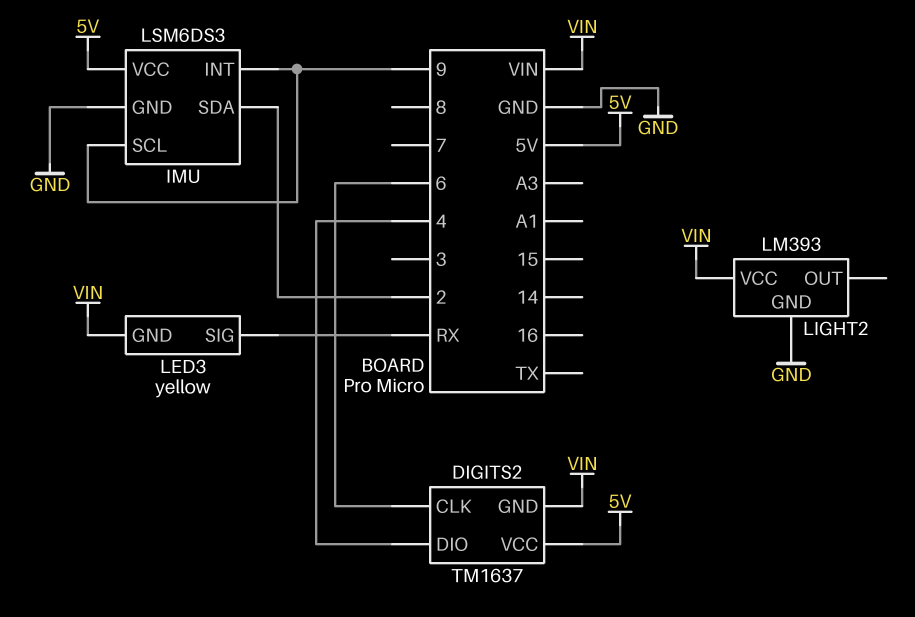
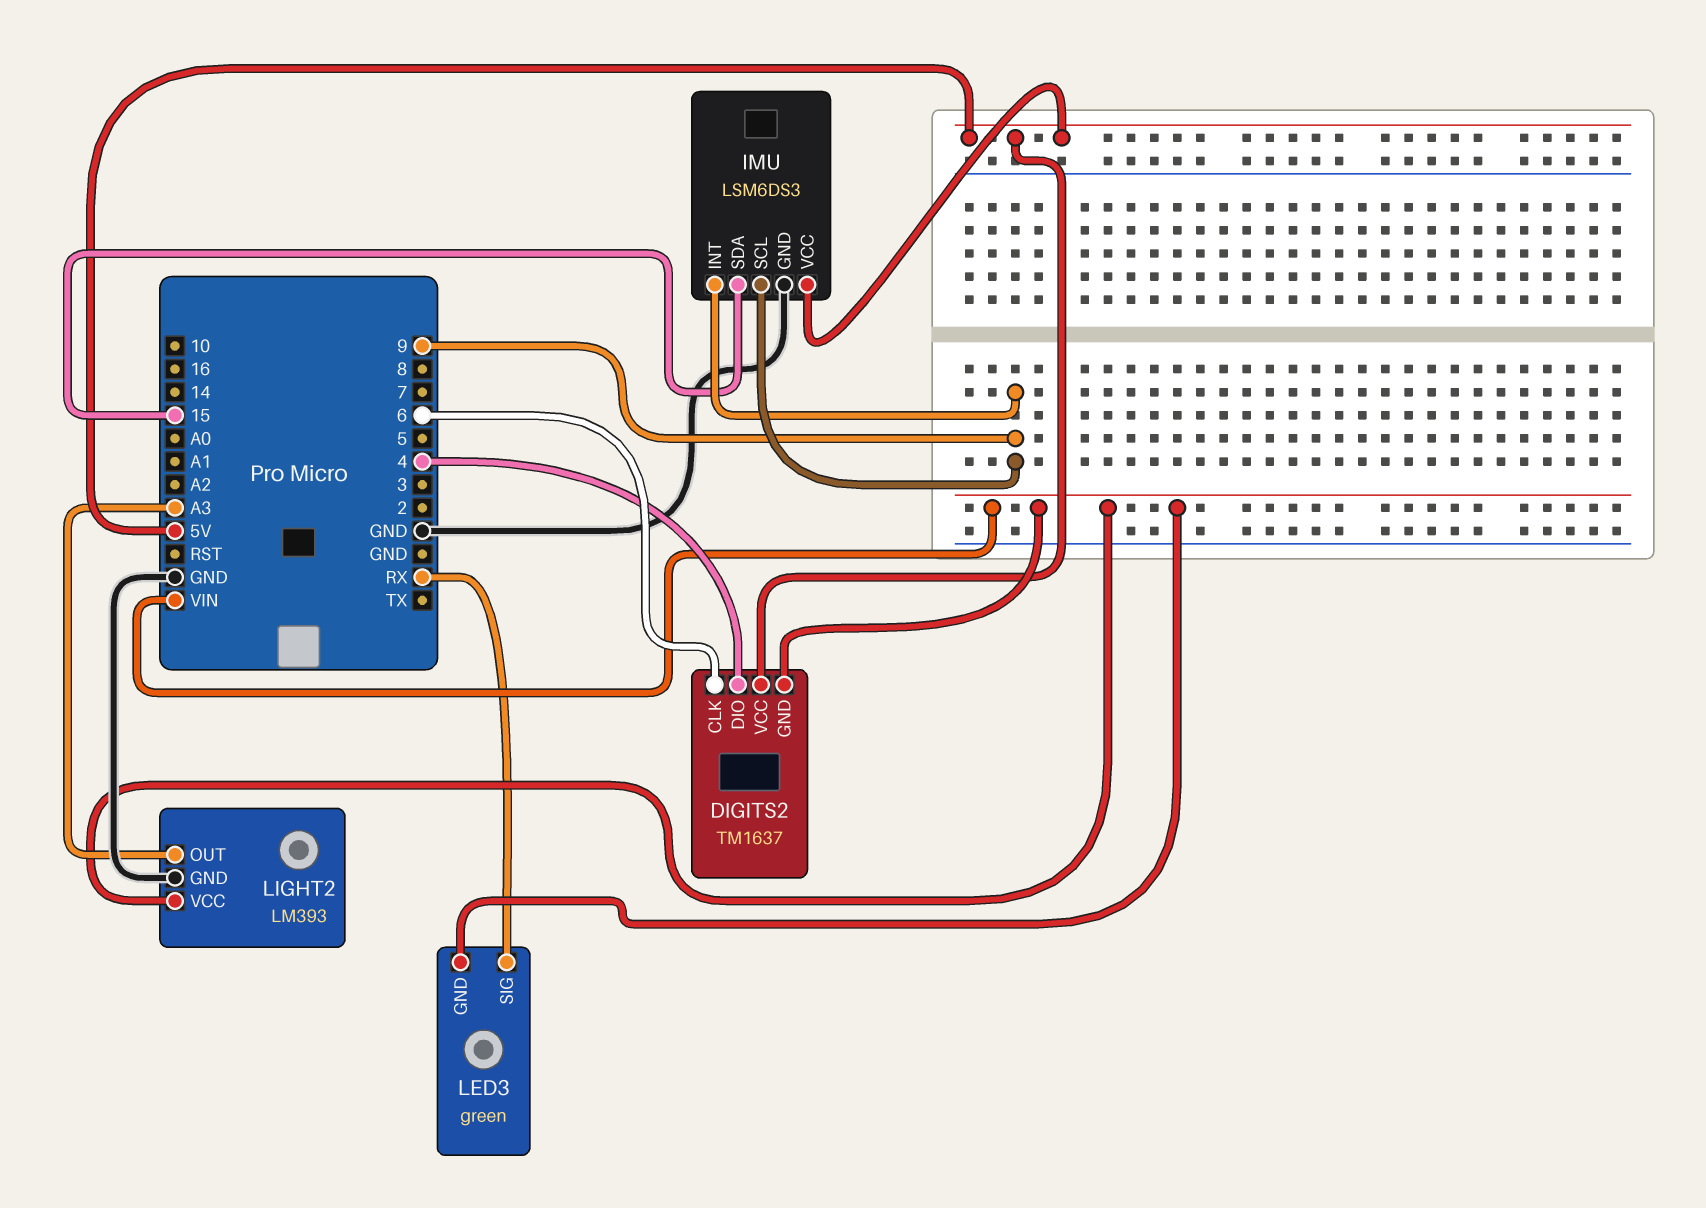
IMU pin SDA: 2 -> 15
LED3: yellow -> green
LIGHT2 pin OUT: none -> A3

